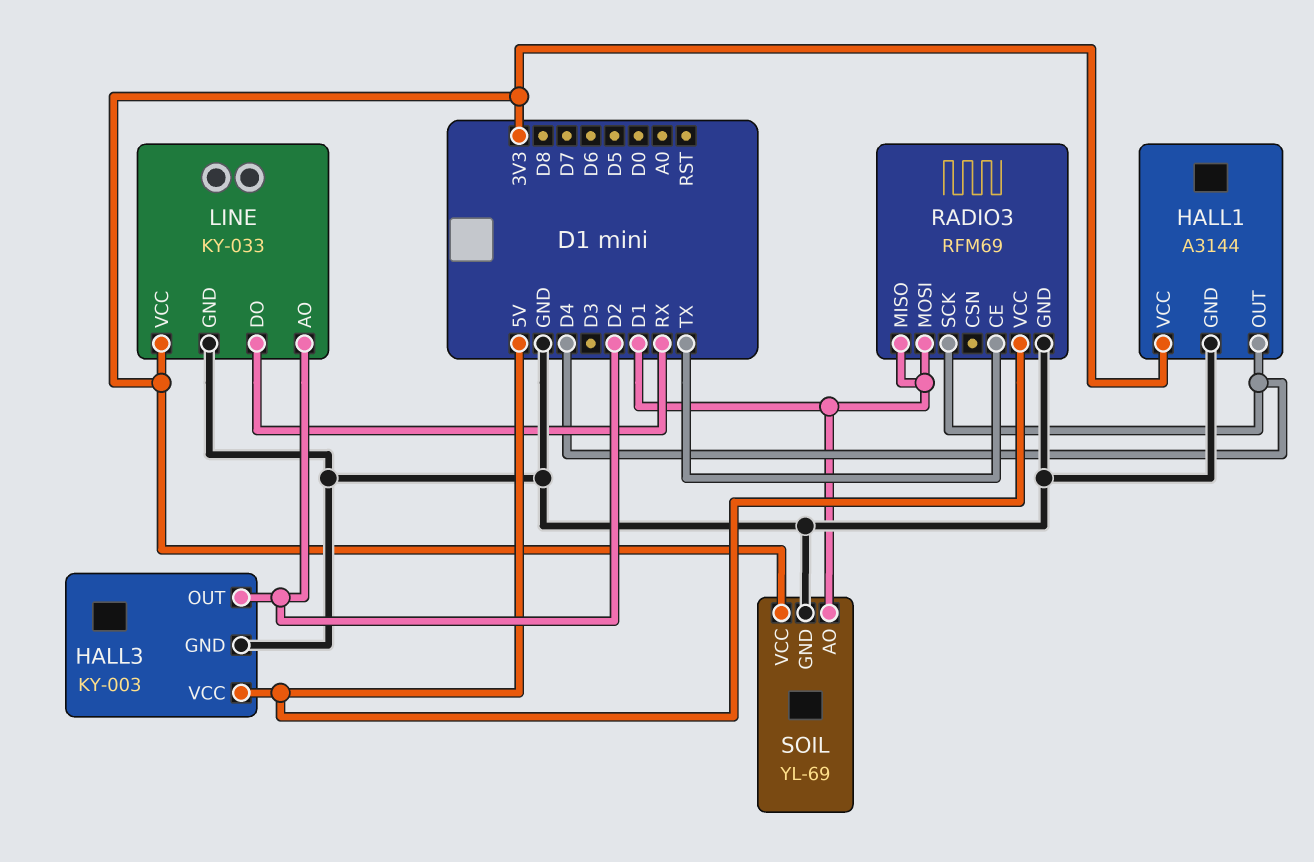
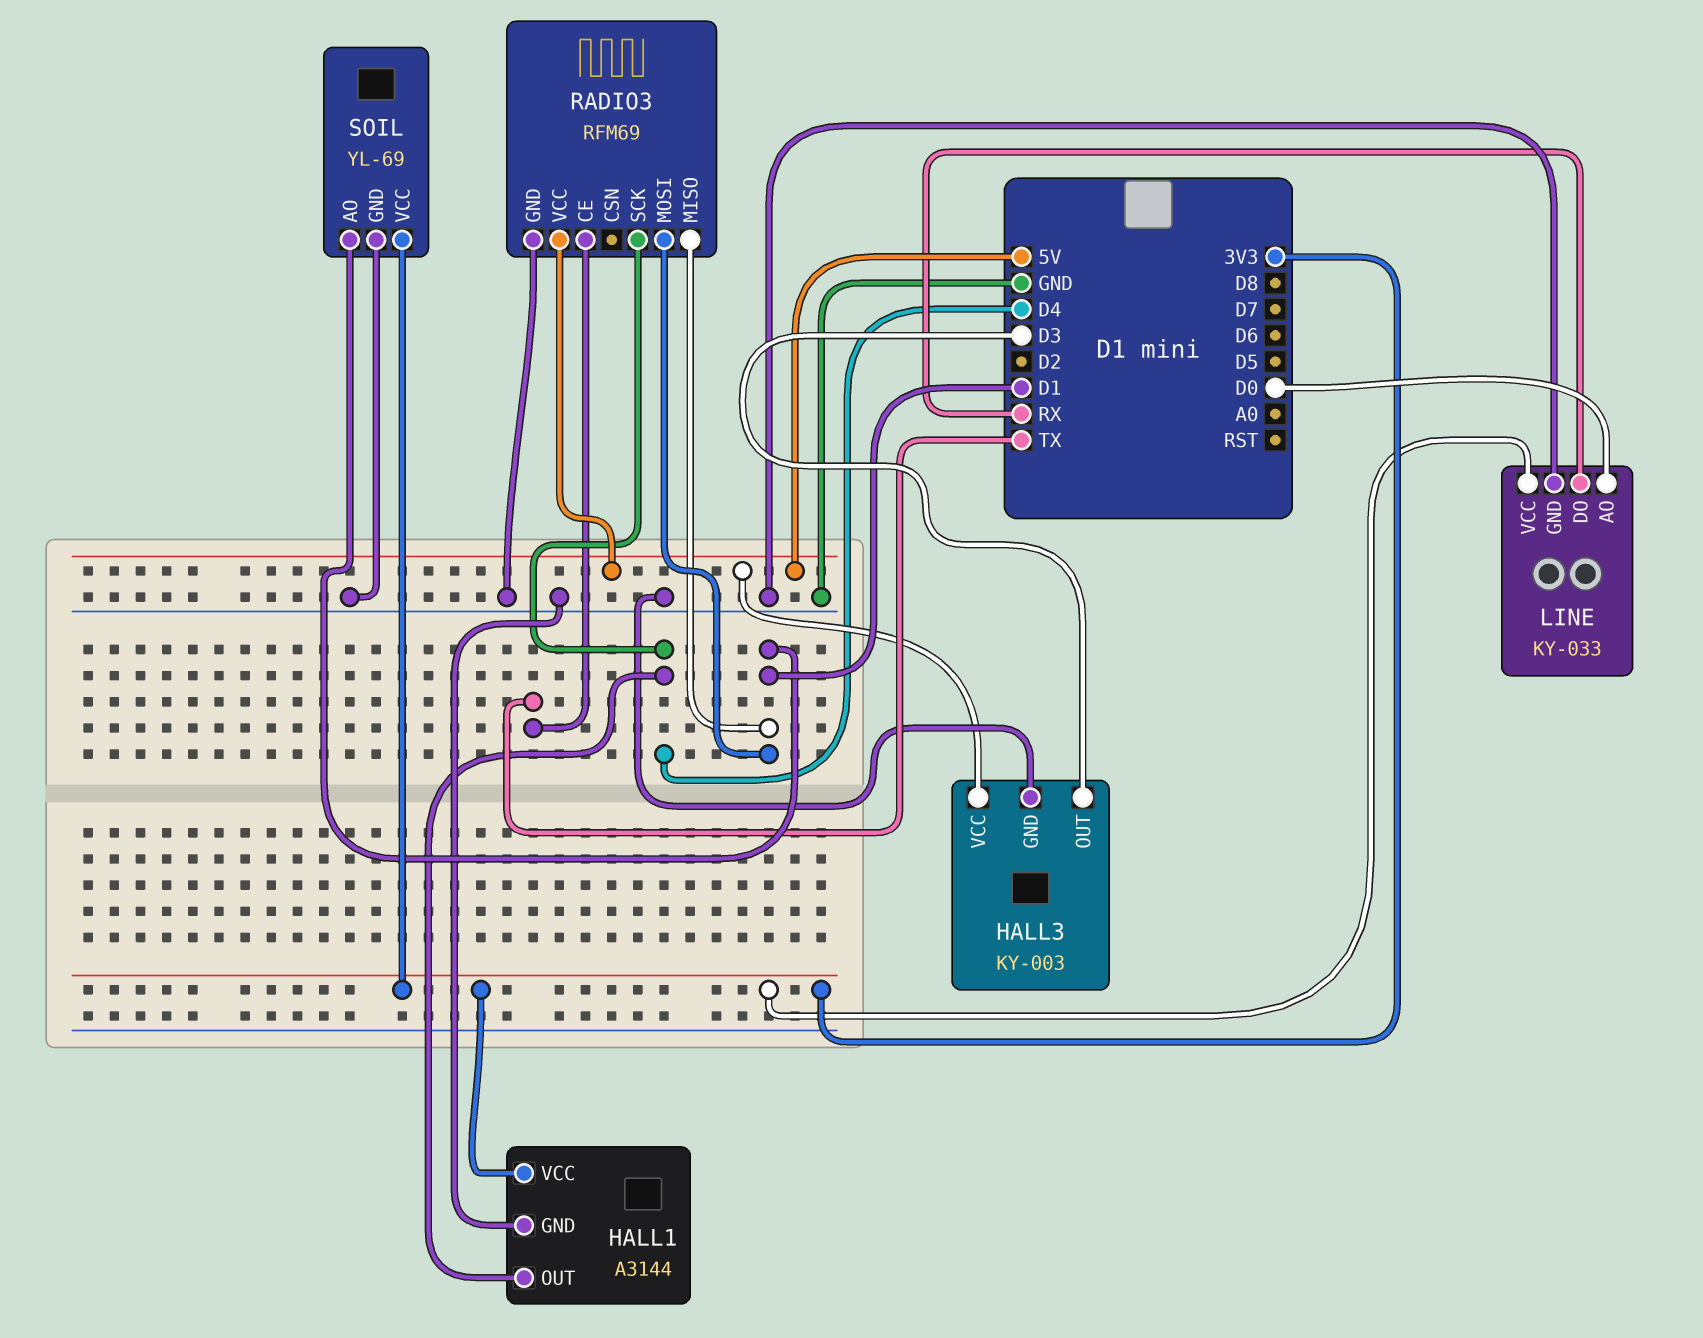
HALL3 pin OUT: D2 -> D3
LINE pin AO: D2 -> D0

